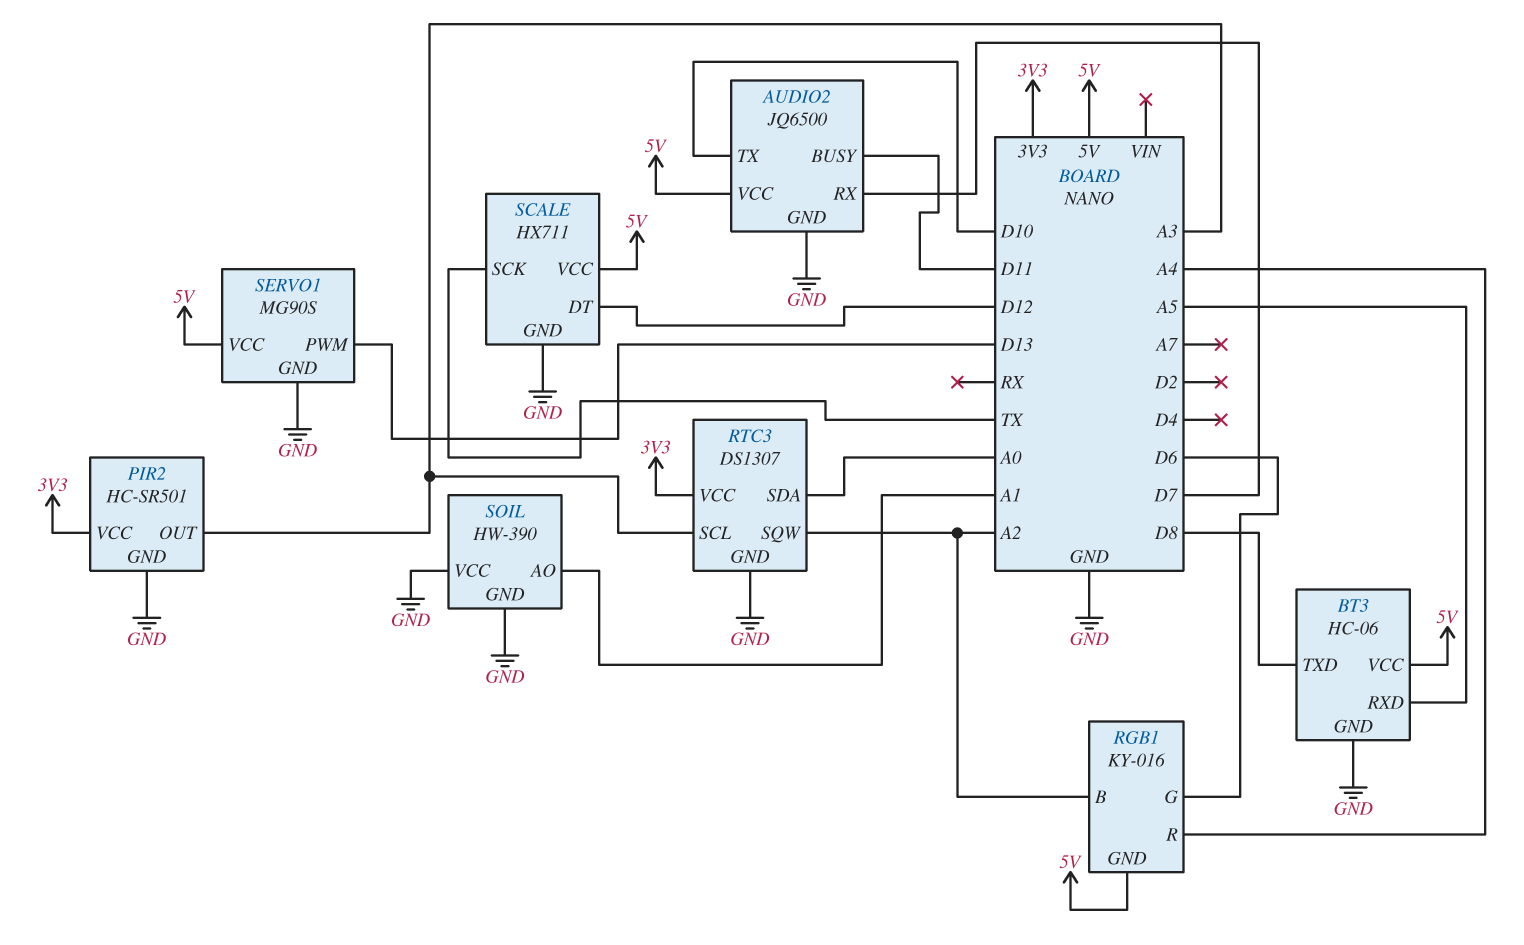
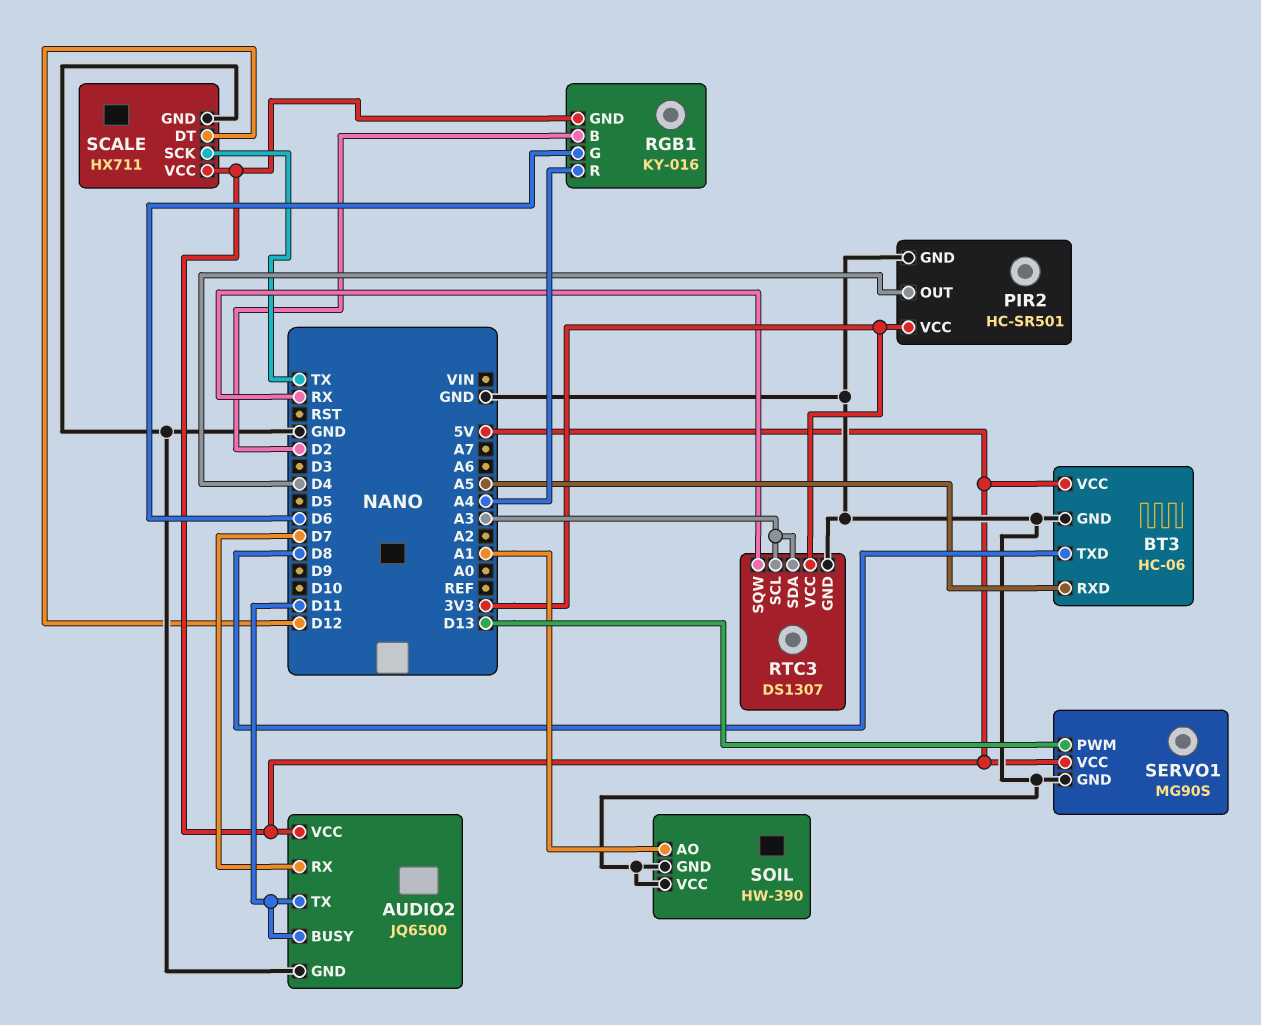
AUDIO2 pin TX: D10 -> D11
PIR2 pin OUT: A3 -> D4
RGB1 pin B: A2 -> D2
RTC3 pin SDA: A0 -> A3
RTC3 pin SQW: A2 -> RX

